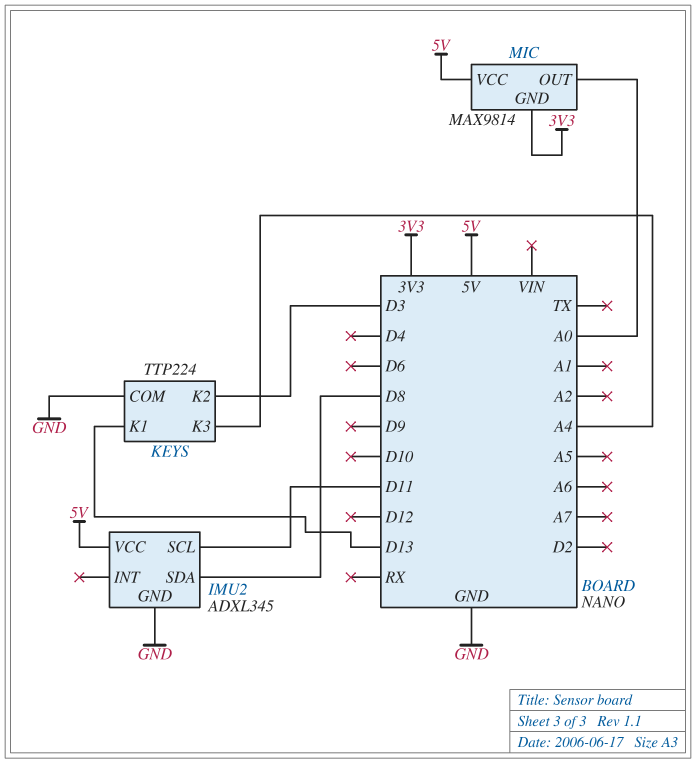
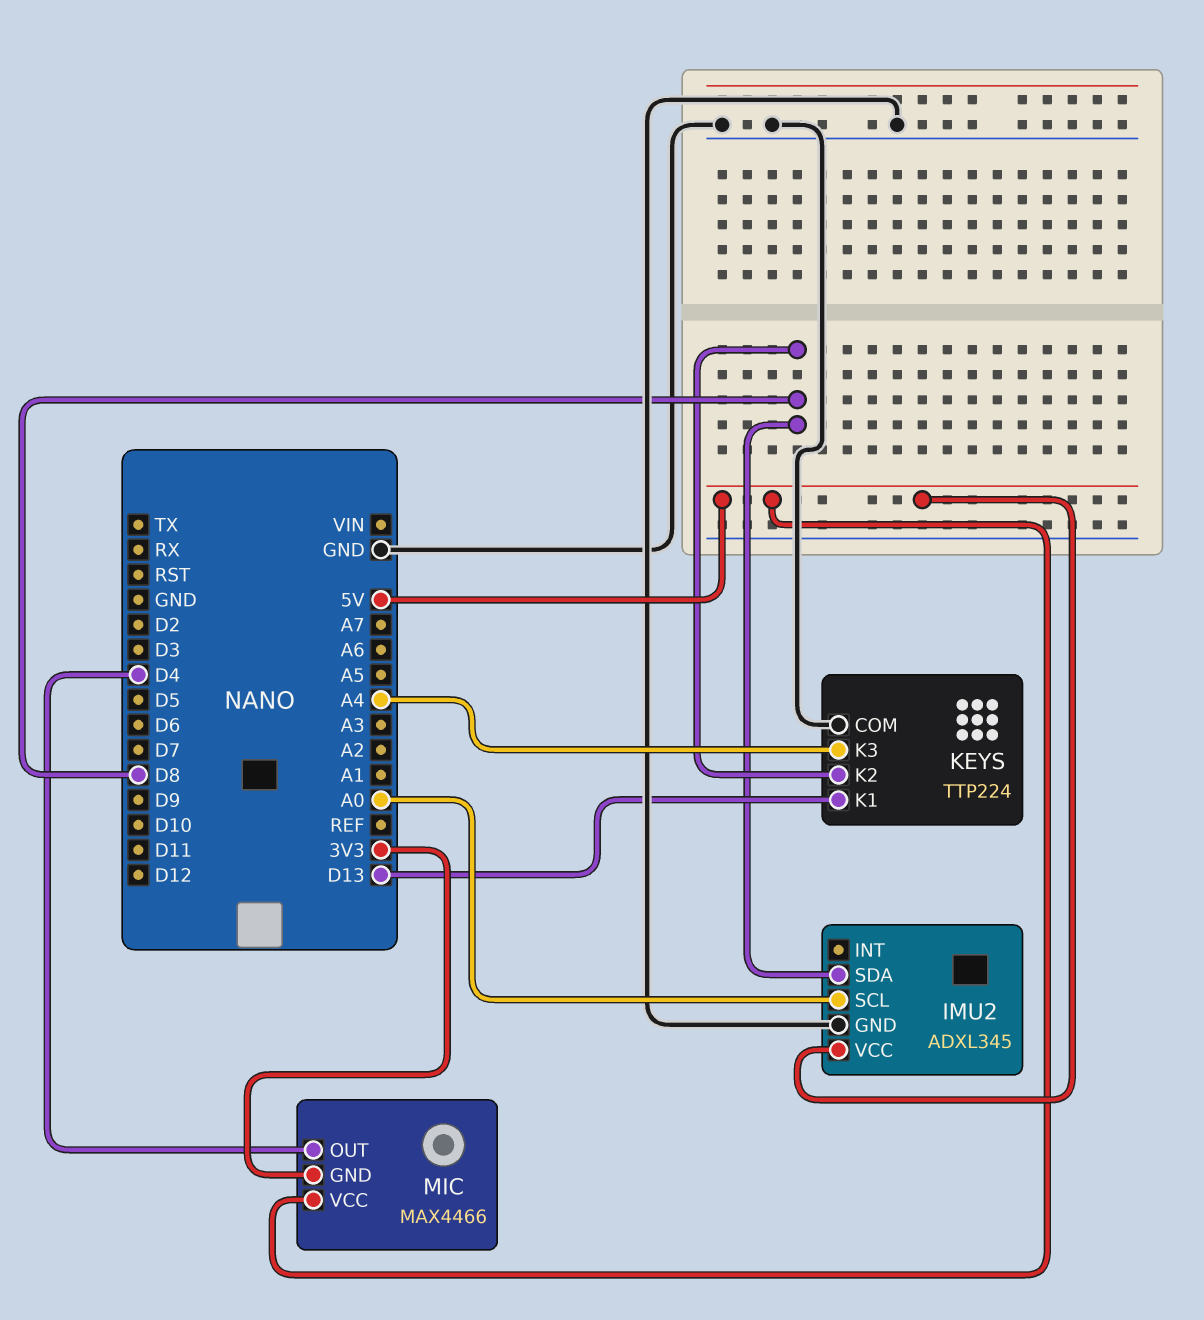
IMU2 pin SCL: D11 -> A0
KEYS pin K2: D3 -> D8
MIC: MAX9814 -> MAX4466
MIC pin OUT: A0 -> D4

